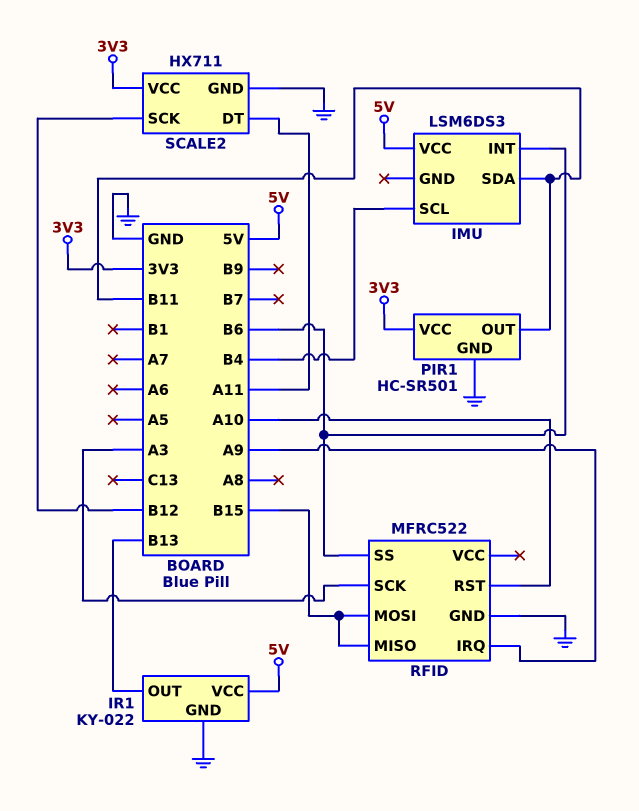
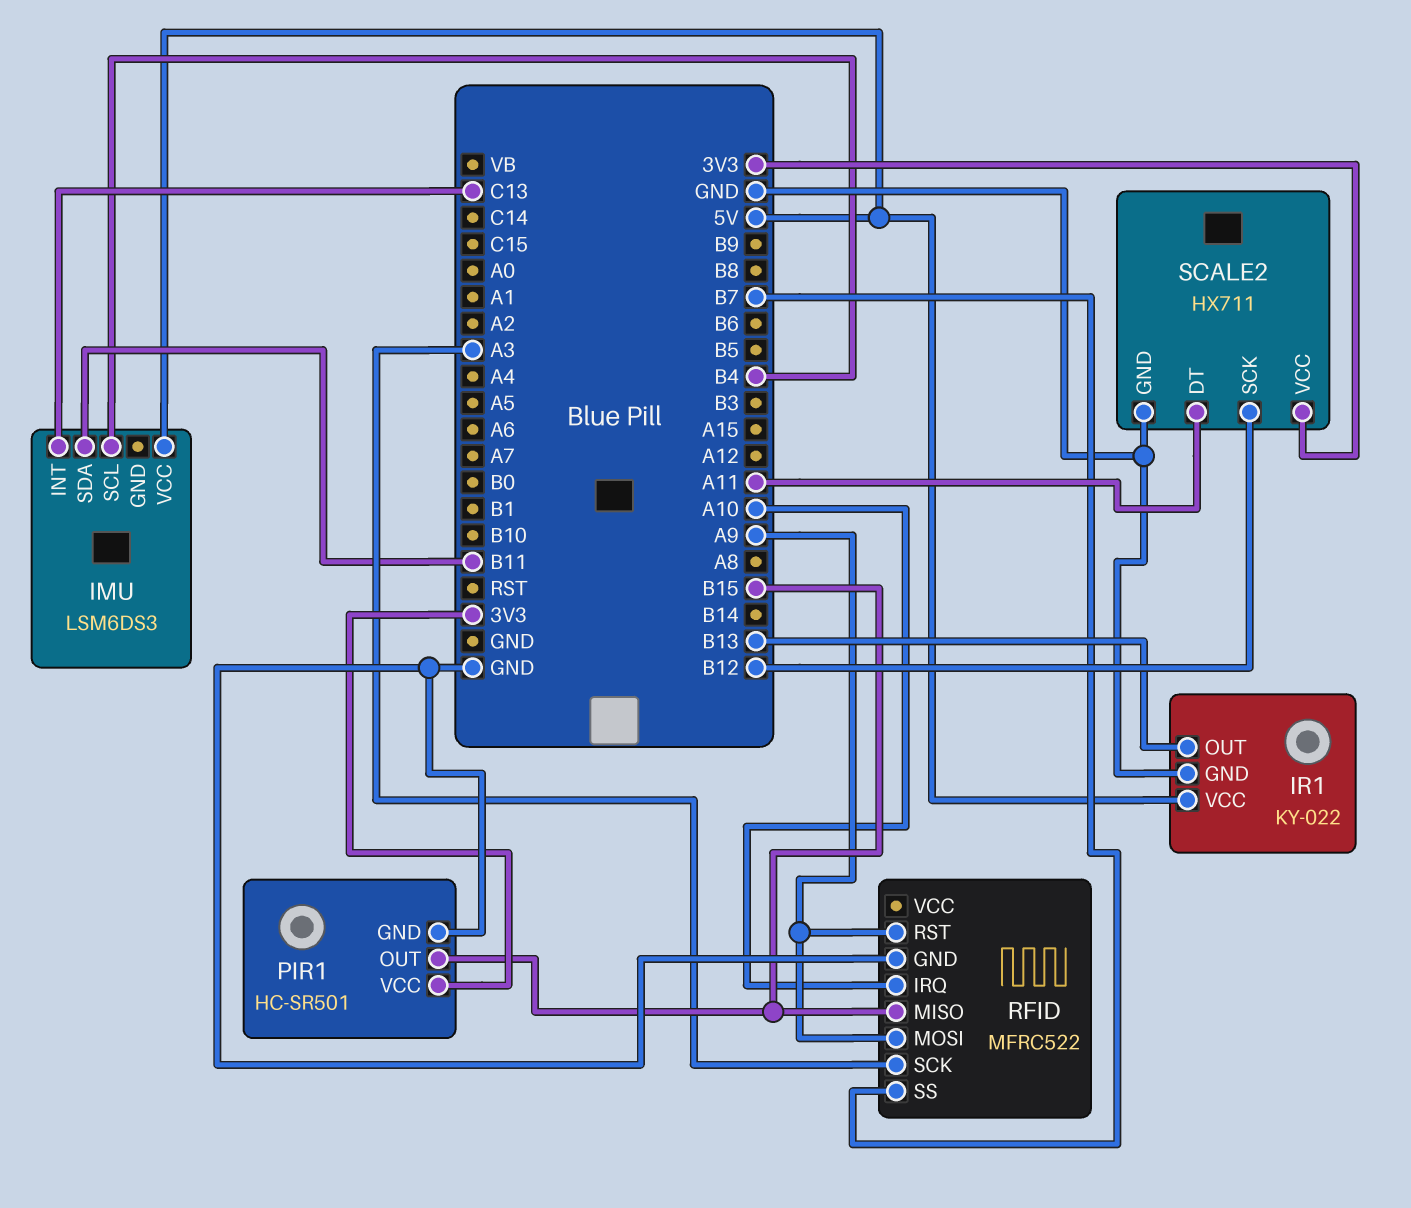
IMU pin INT: B6 -> C13
PIR1 pin OUT: B11 -> B15
RFID pin IRQ: A9 -> A10
RFID pin MOSI: B15 -> A9
RFID pin RST: A10 -> A9
RFID pin SS: B6 -> B7

